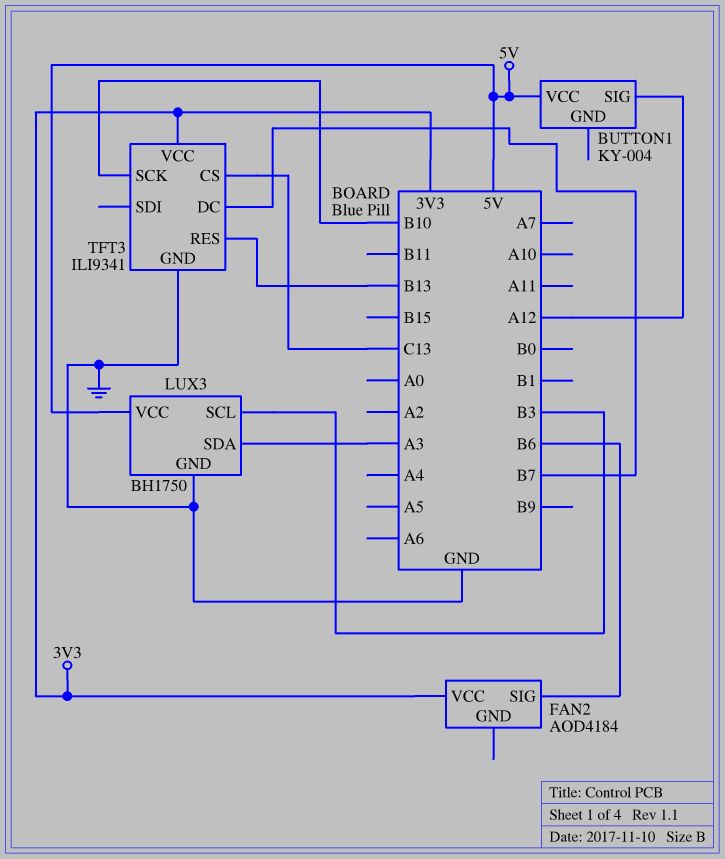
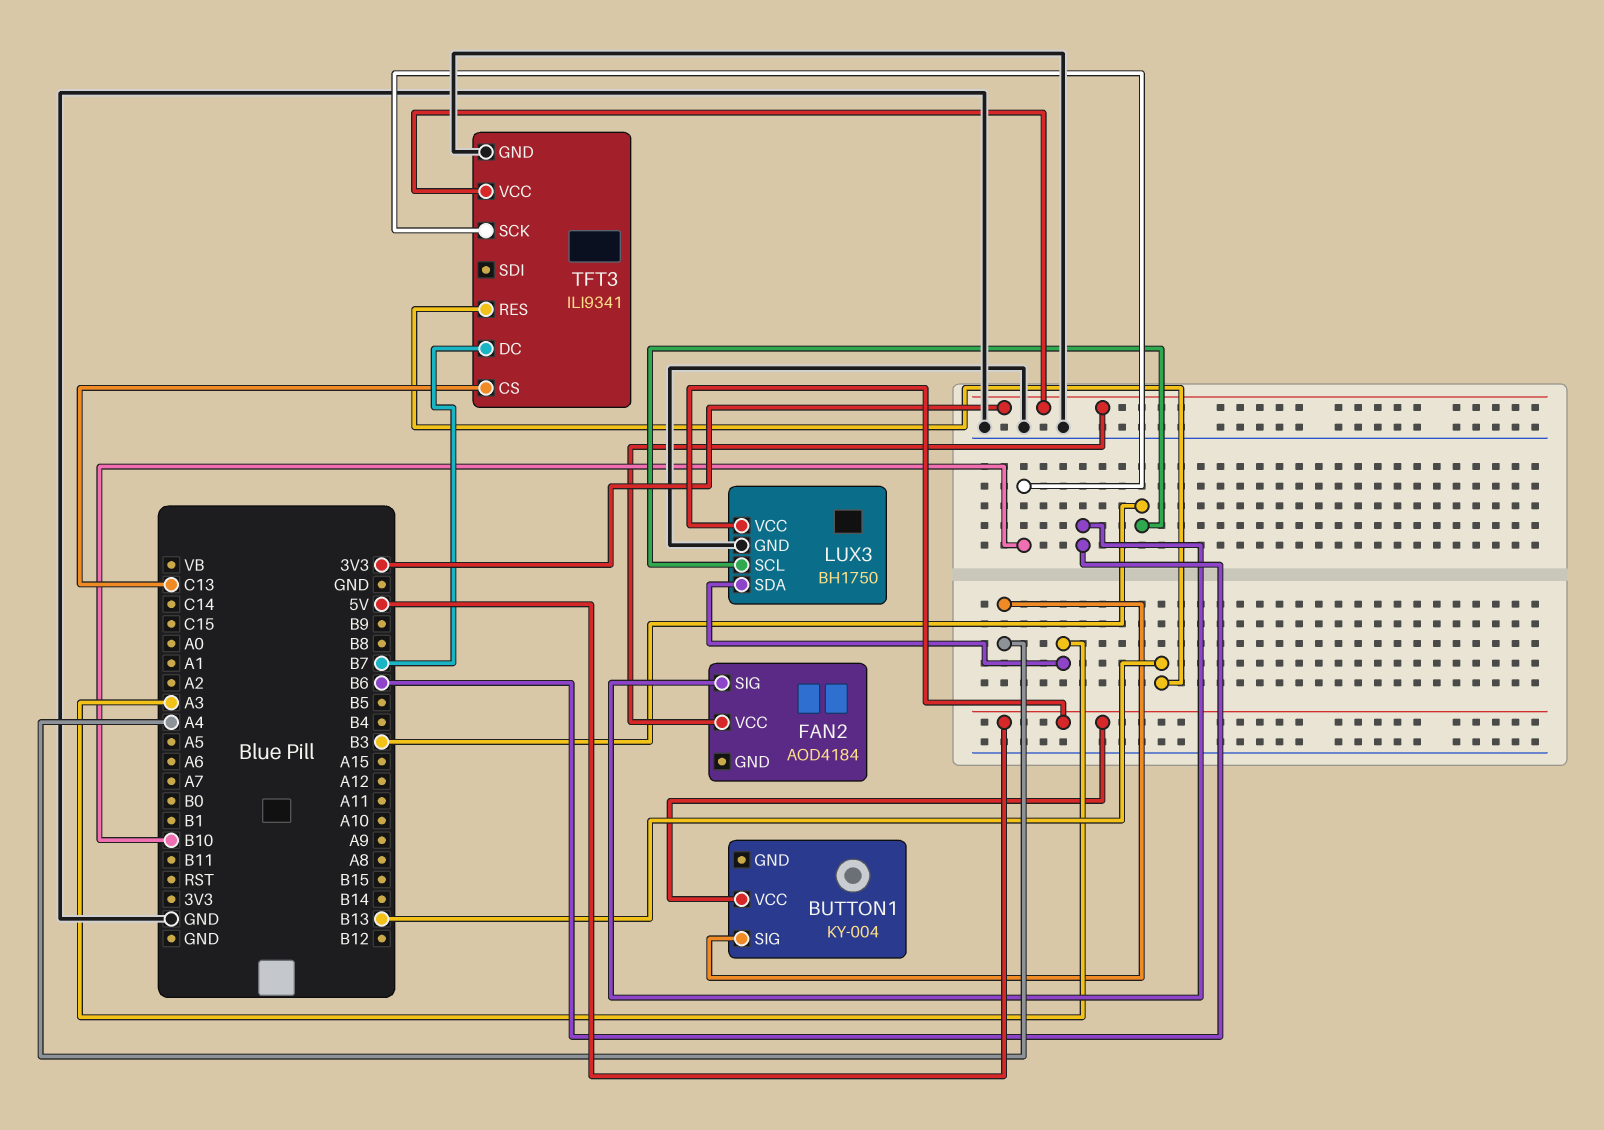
BUTTON1 pin SIG: A12 -> A4

